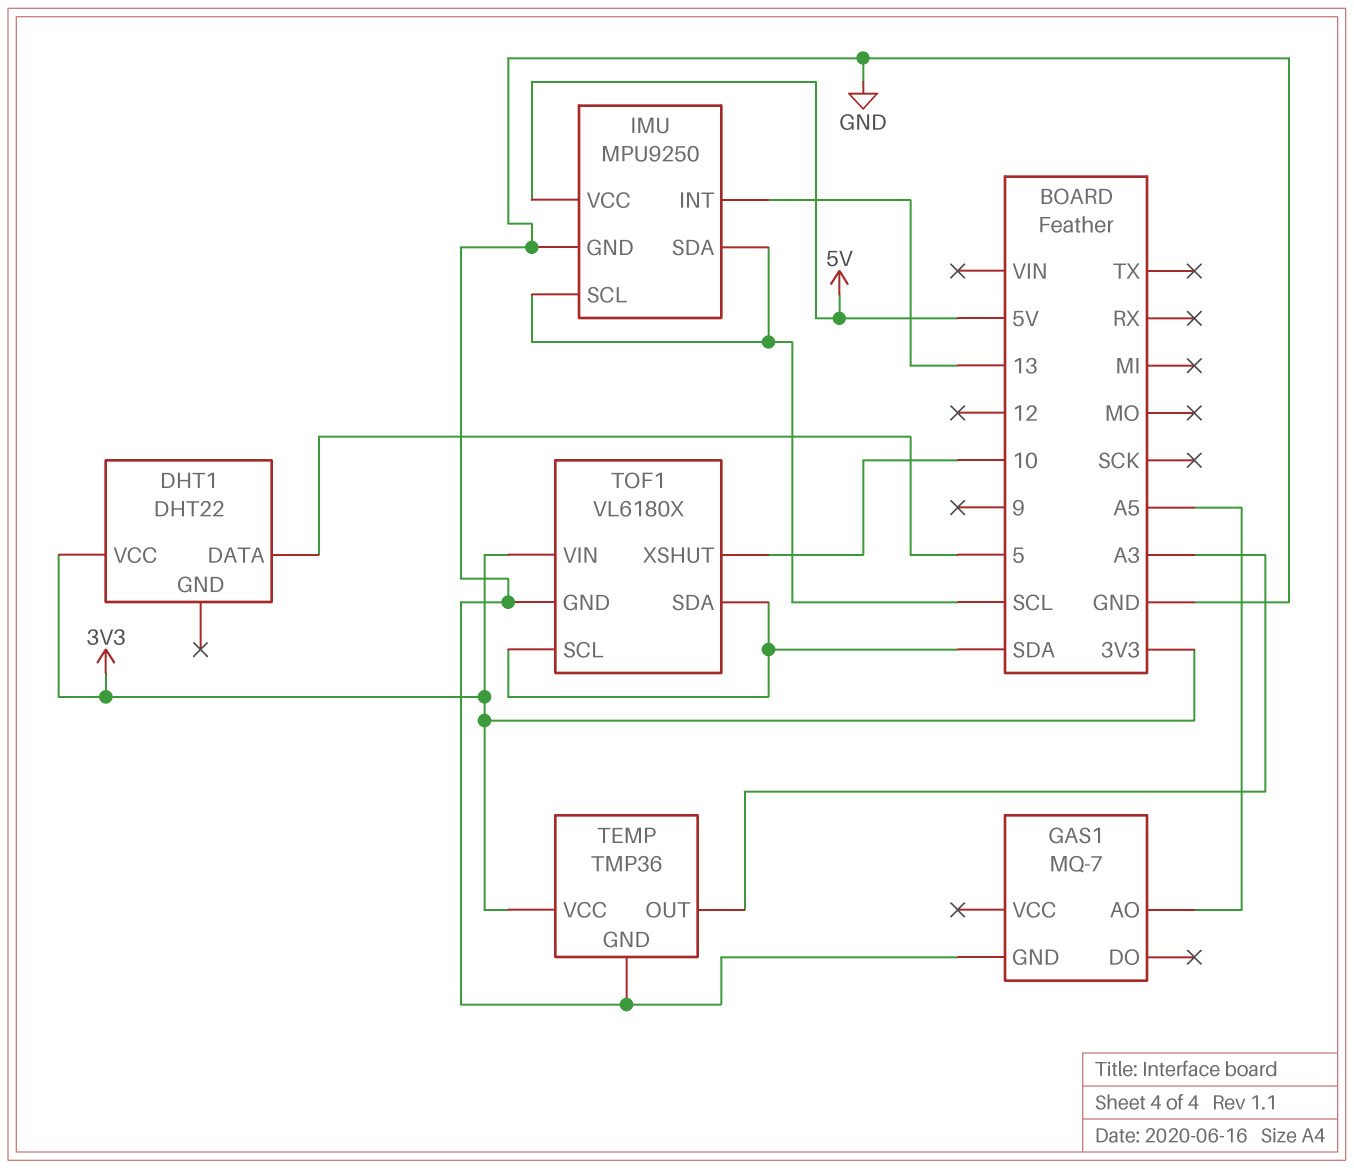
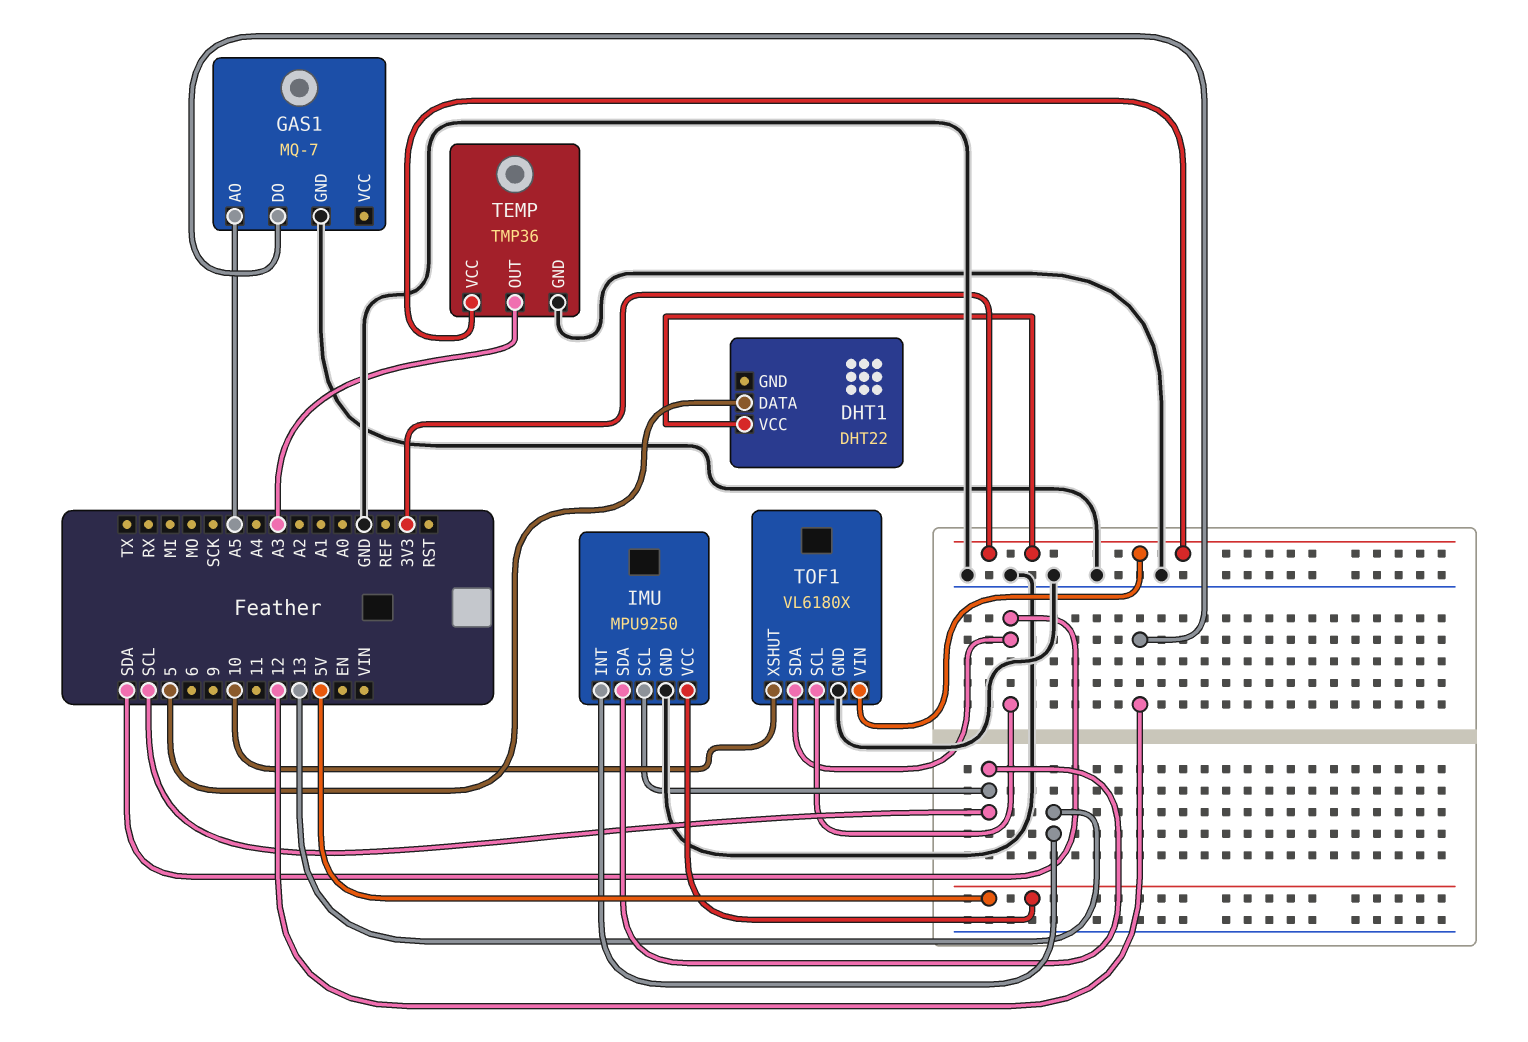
GAS1 pin DO: none -> 12

